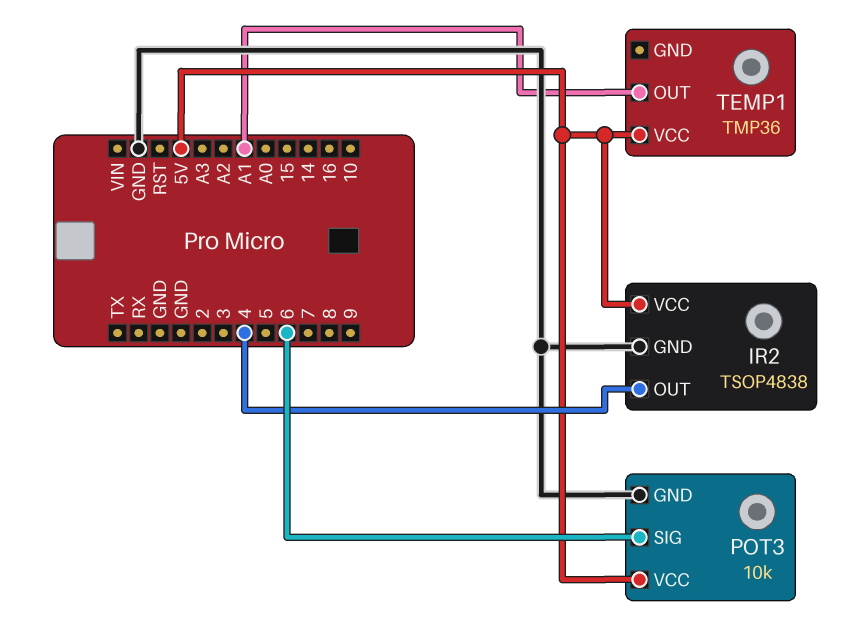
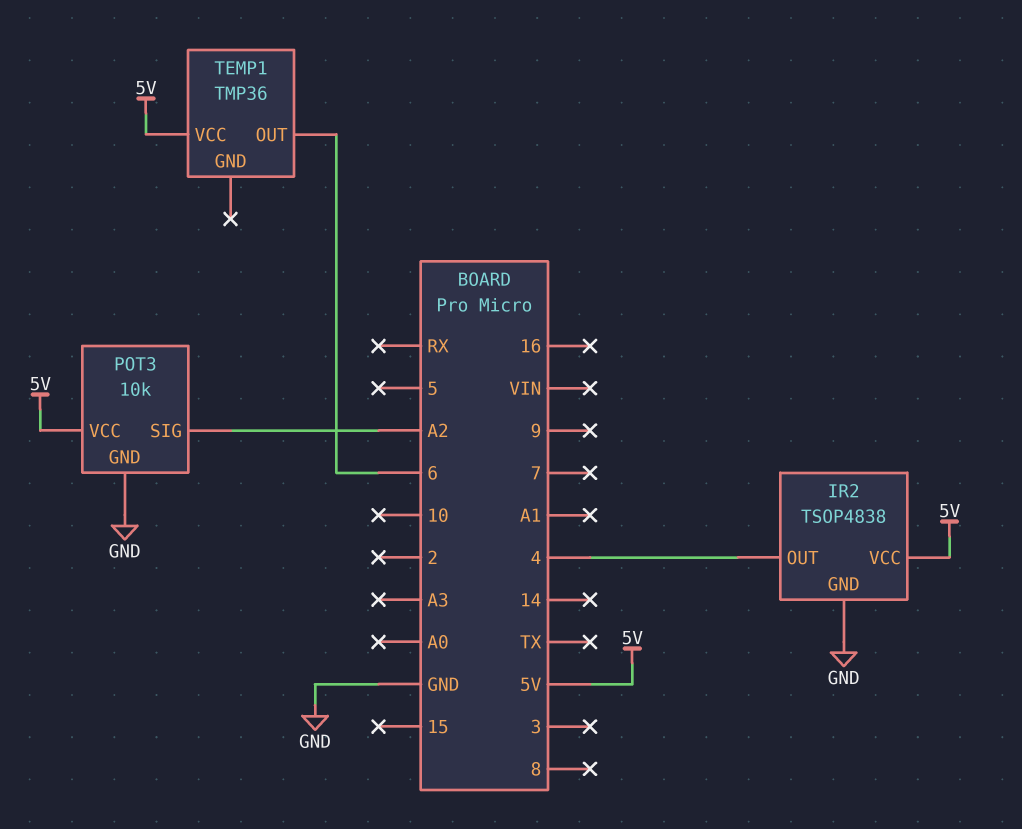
POT3 pin SIG: 6 -> A2
TEMP1 pin OUT: A1 -> 6

